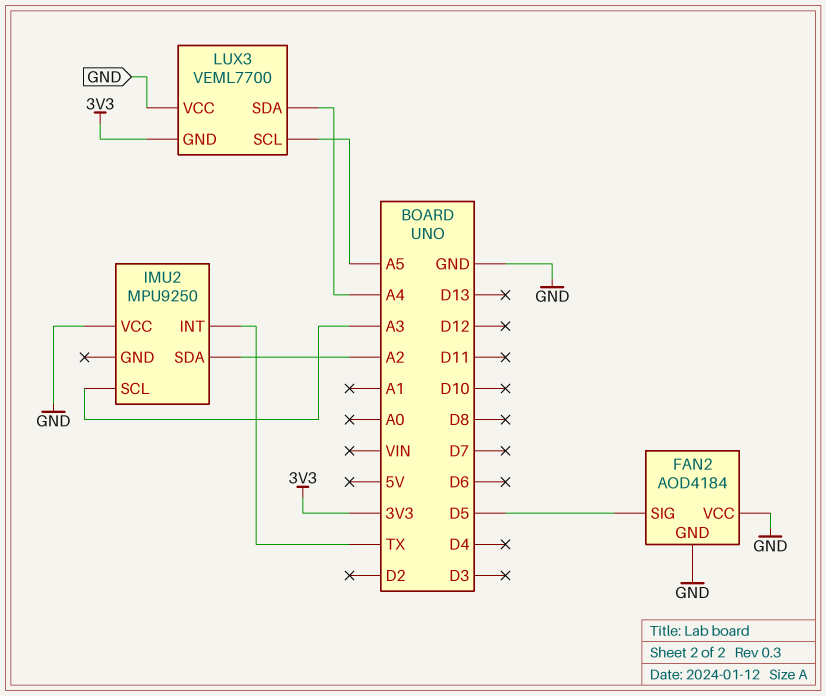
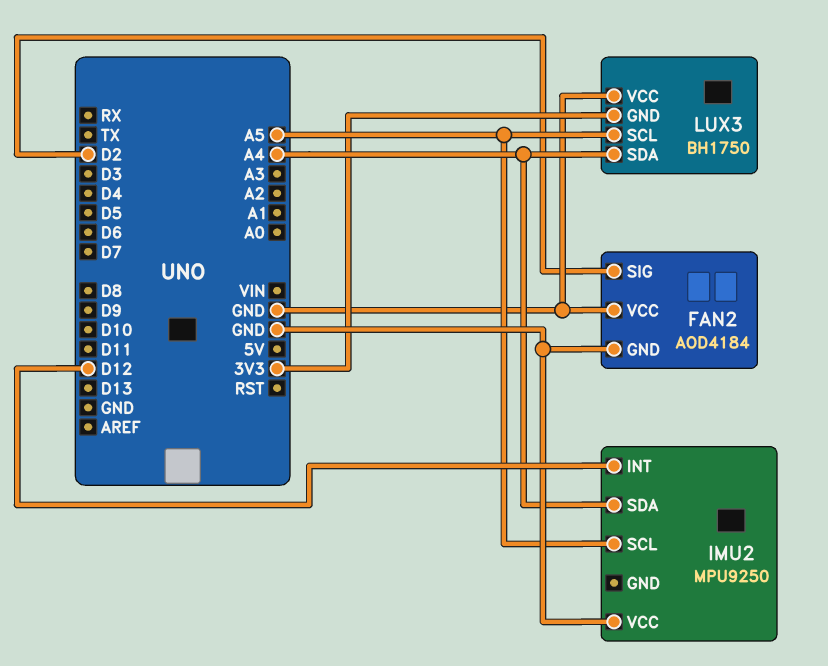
FAN2 pin SIG: D5 -> D2
IMU2 pin INT: TX -> D12
IMU2 pin SCL: A3 -> A5
IMU2 pin SDA: A2 -> A4
LUX3: VEML7700 -> BH1750

